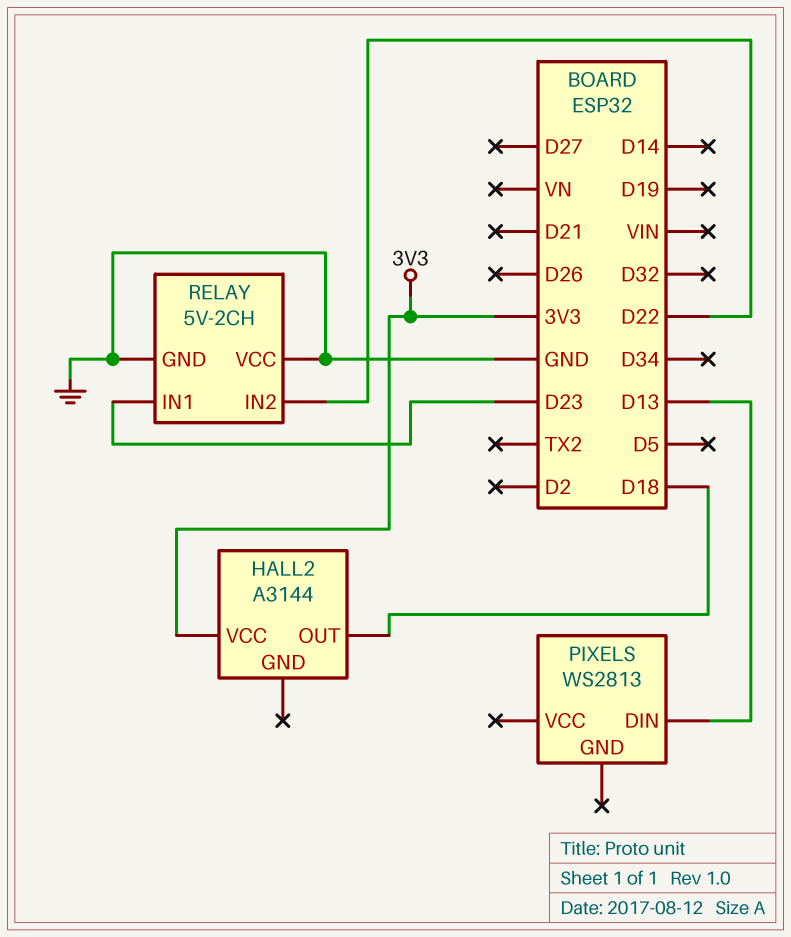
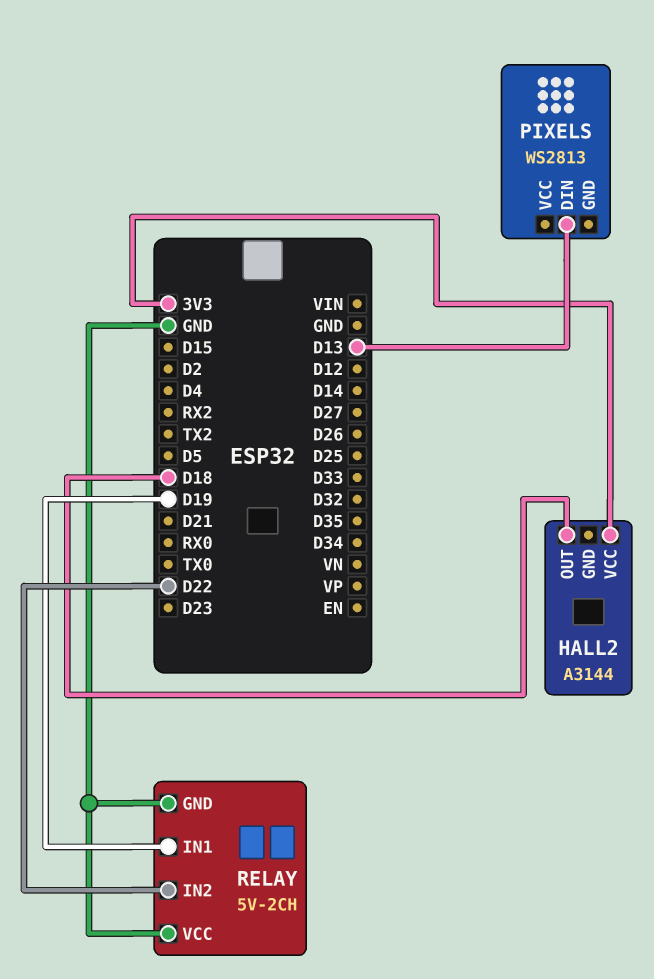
RELAY pin IN1: D23 -> D19

